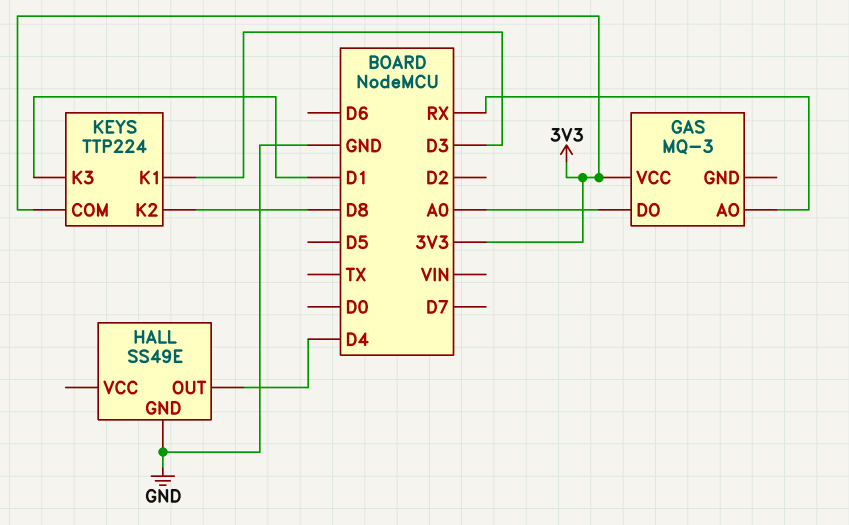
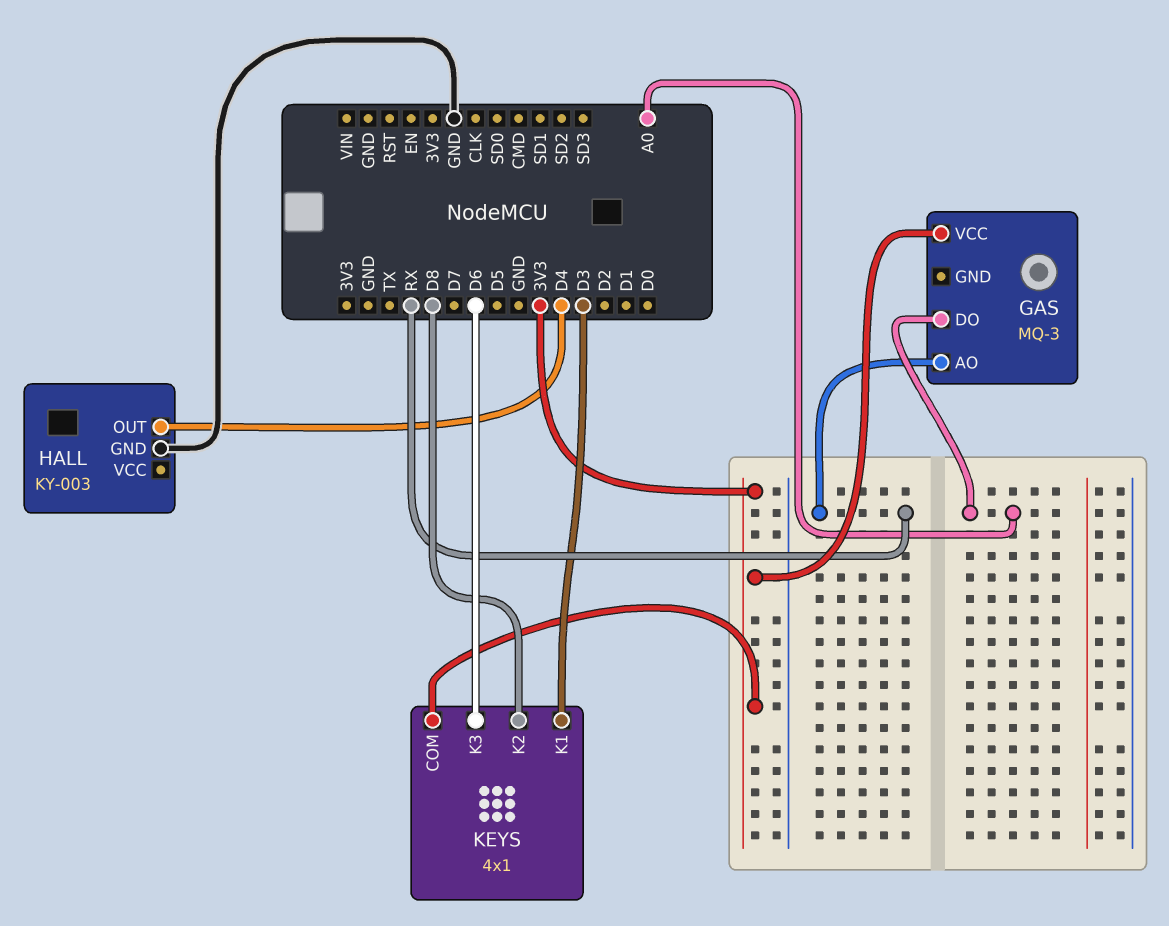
HALL: SS49E -> KY-003
KEYS: TTP224 -> 4x1
KEYS pin K3: D1 -> D6

